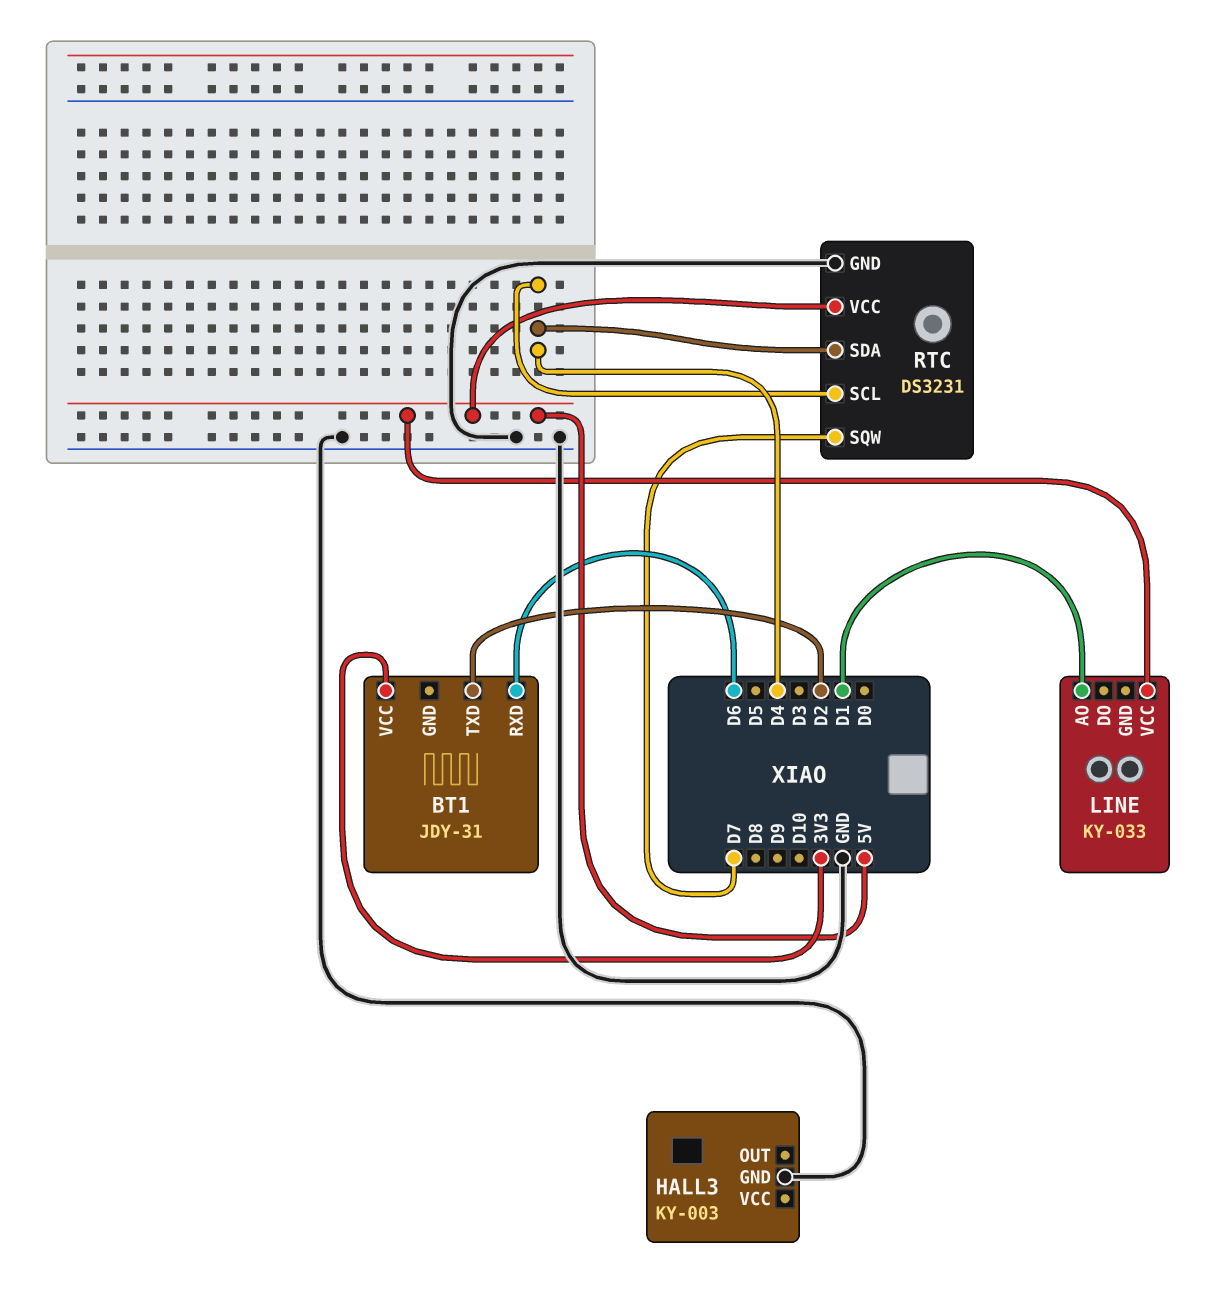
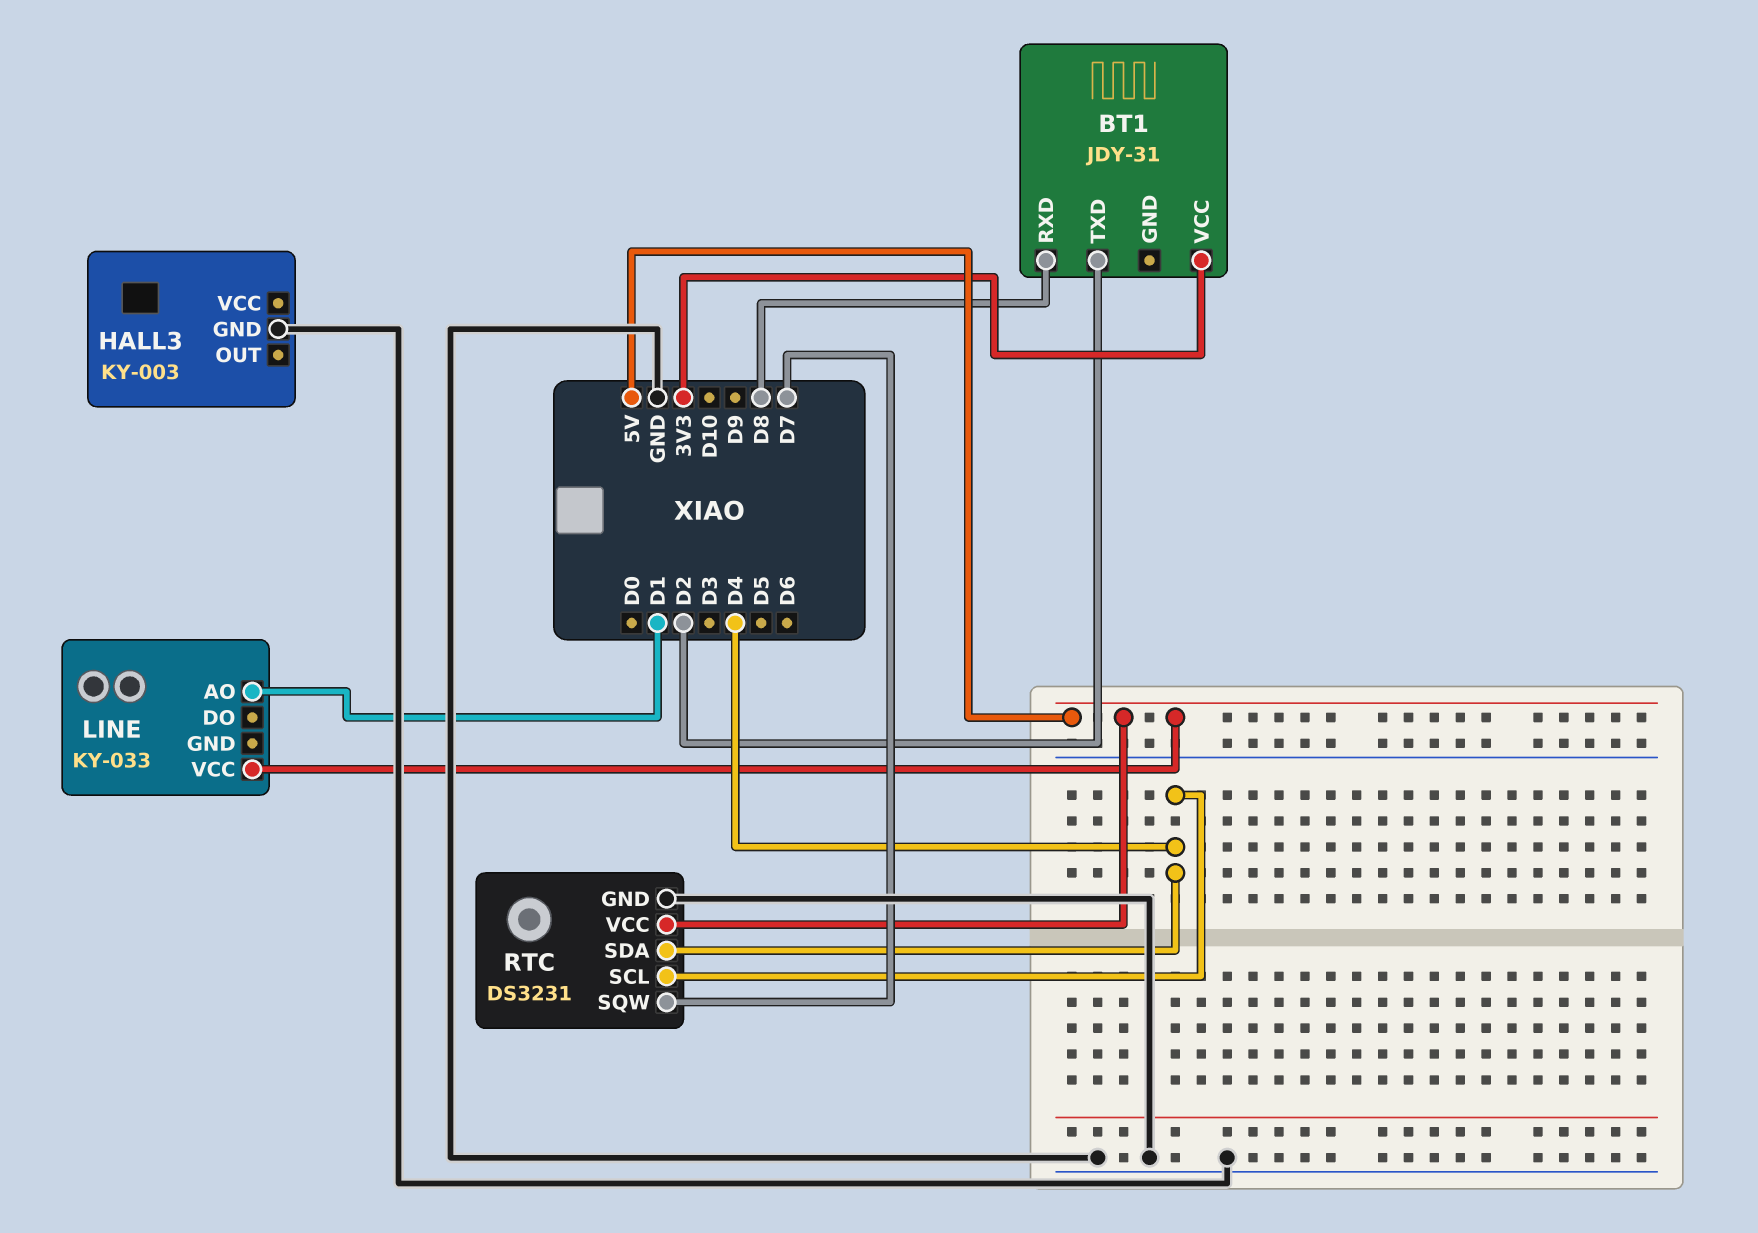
BT1 pin RXD: D6 -> D8

